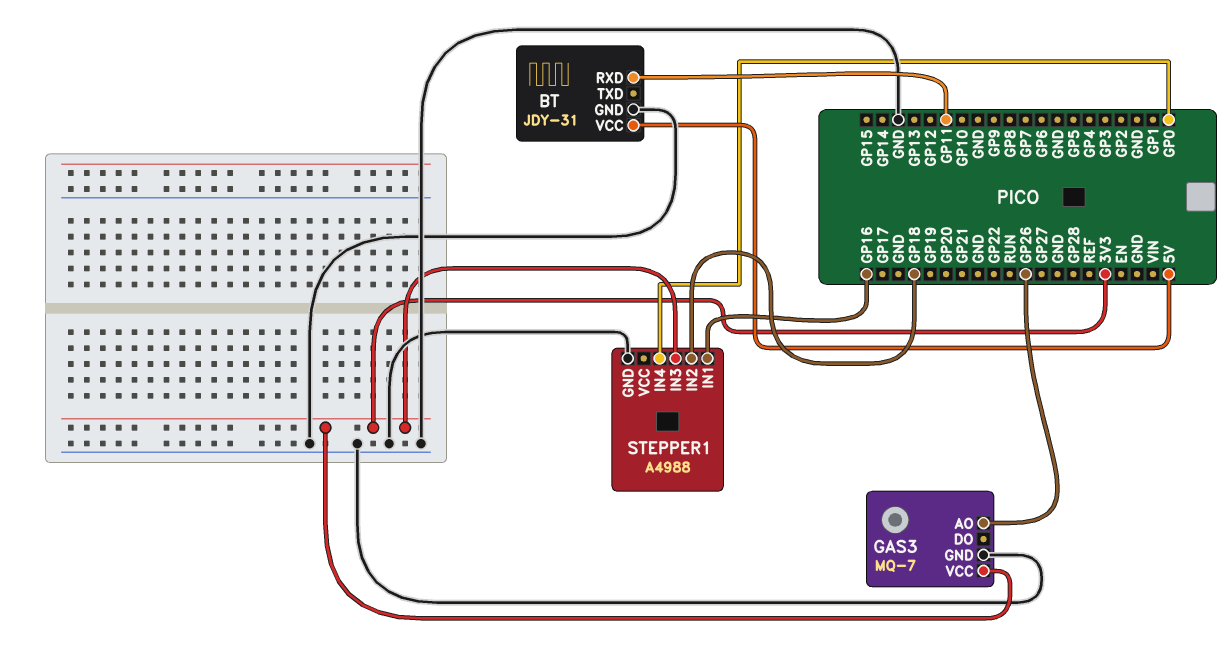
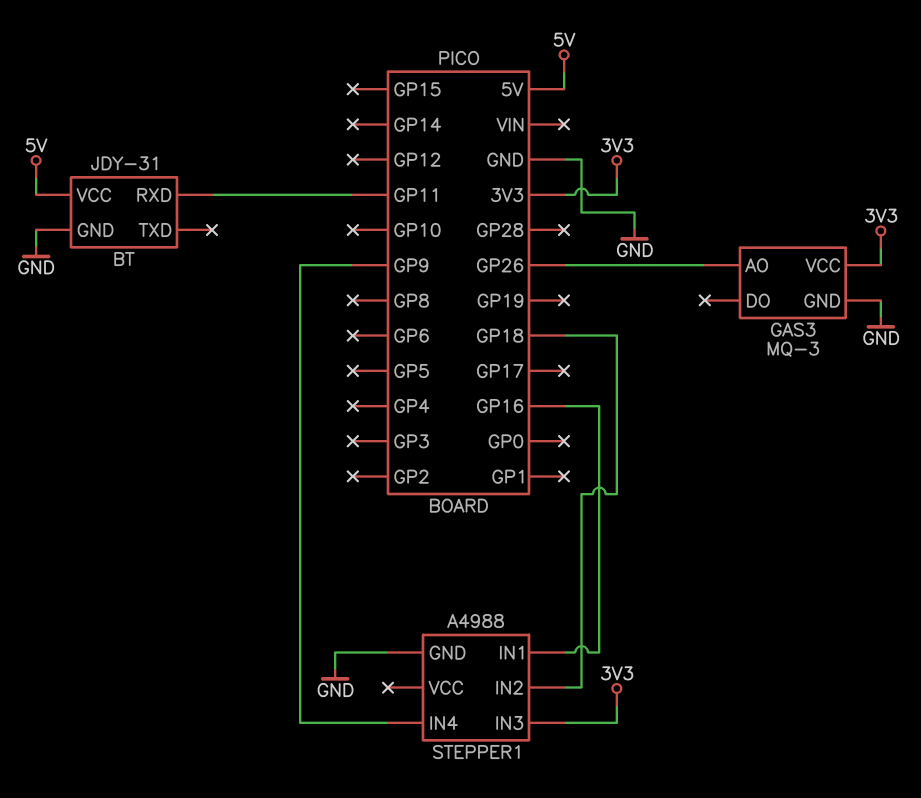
GAS3: MQ-7 -> MQ-3
STEPPER1 pin IN4: GP0 -> GP9

